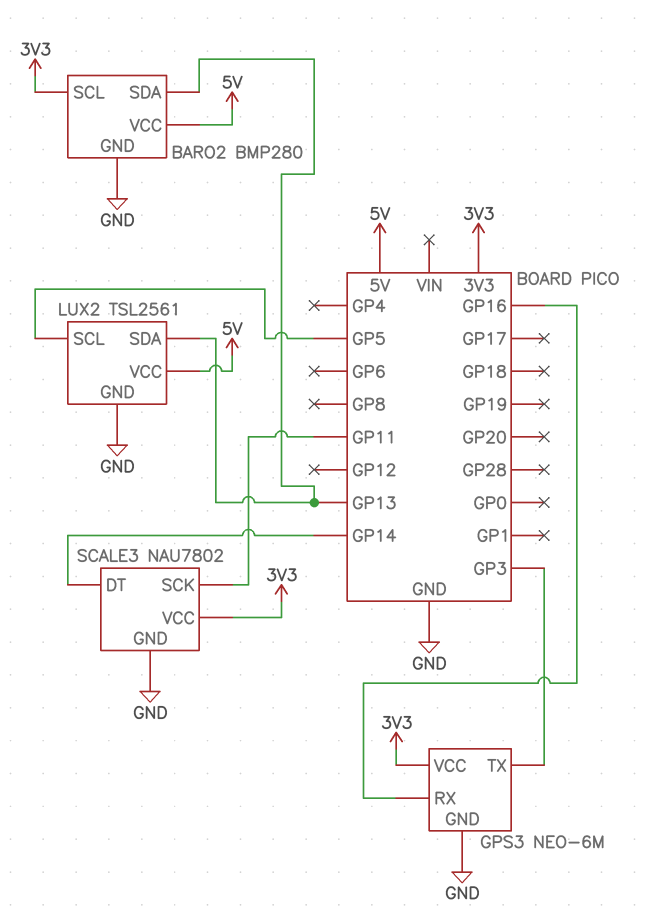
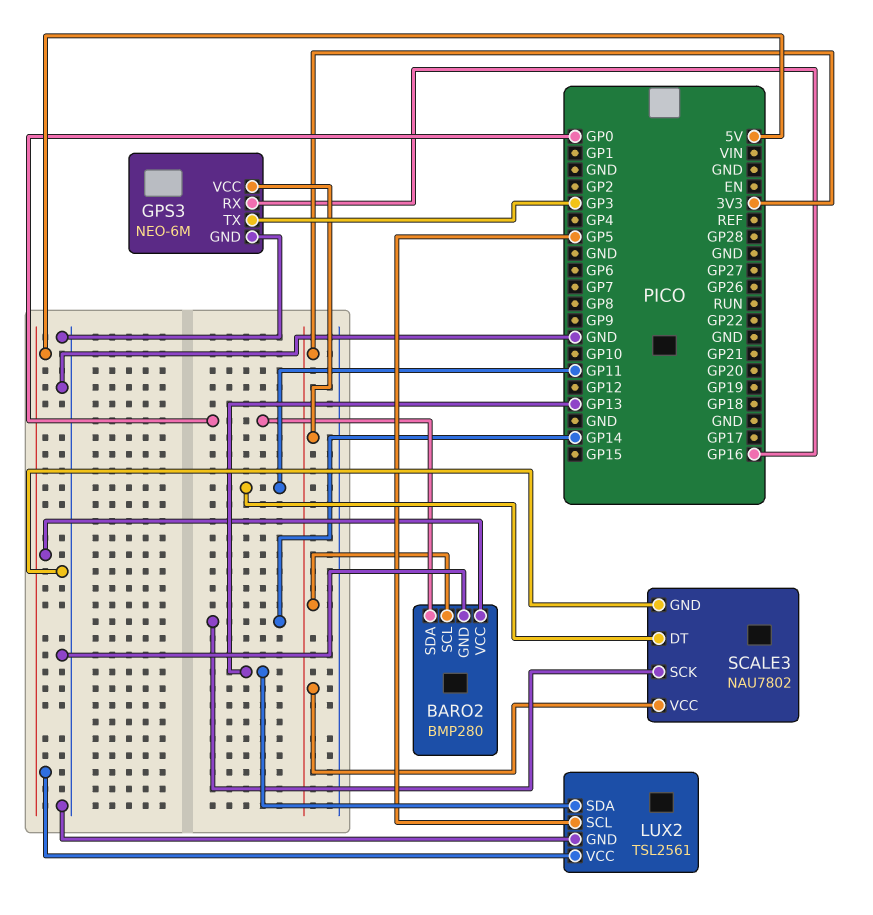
BARO2 pin SDA: GP13 -> GP0
SCALE3 pin DT: GP14 -> GP11
SCALE3 pin SCK: GP11 -> GP14

